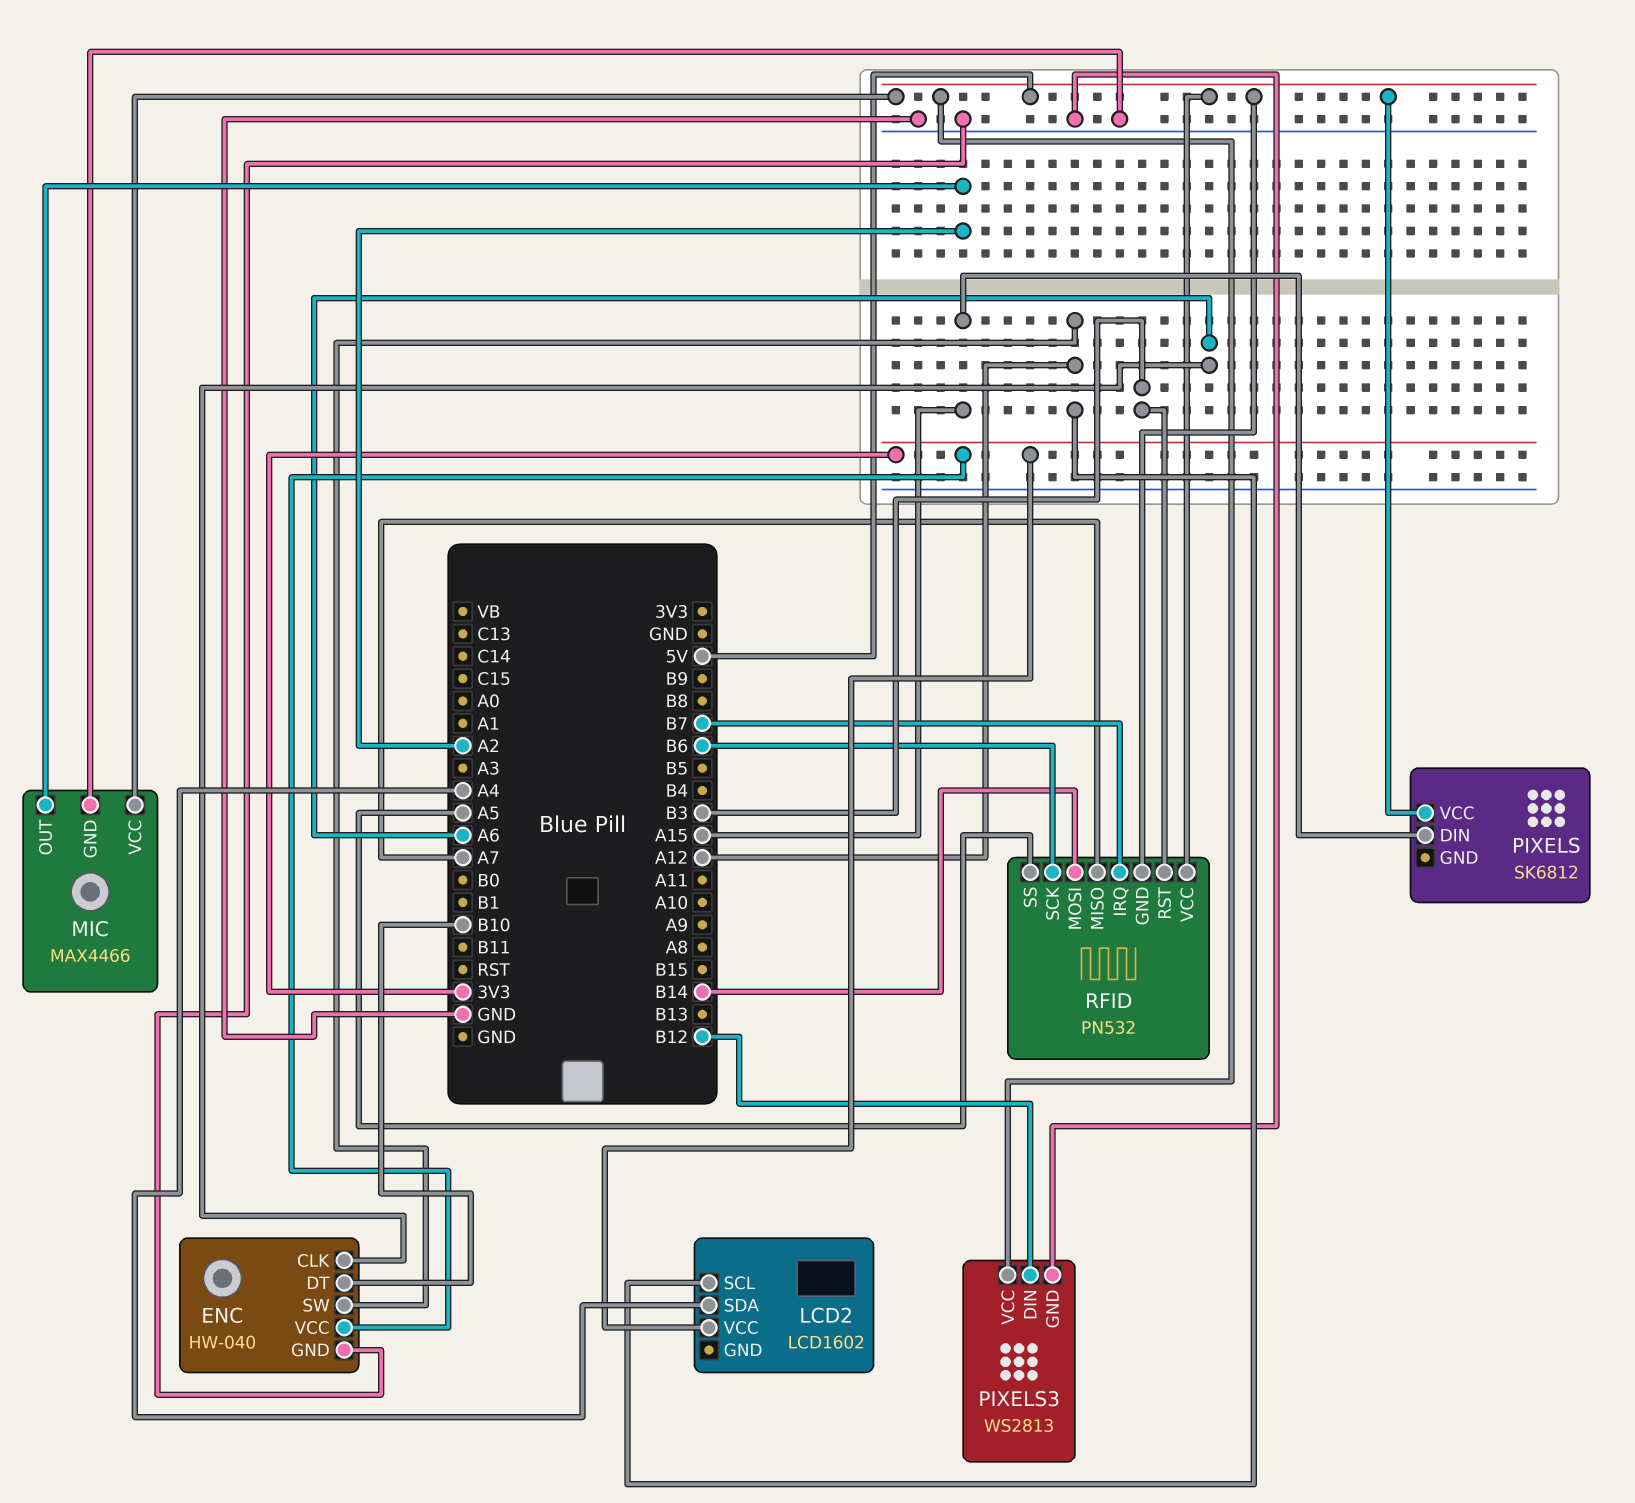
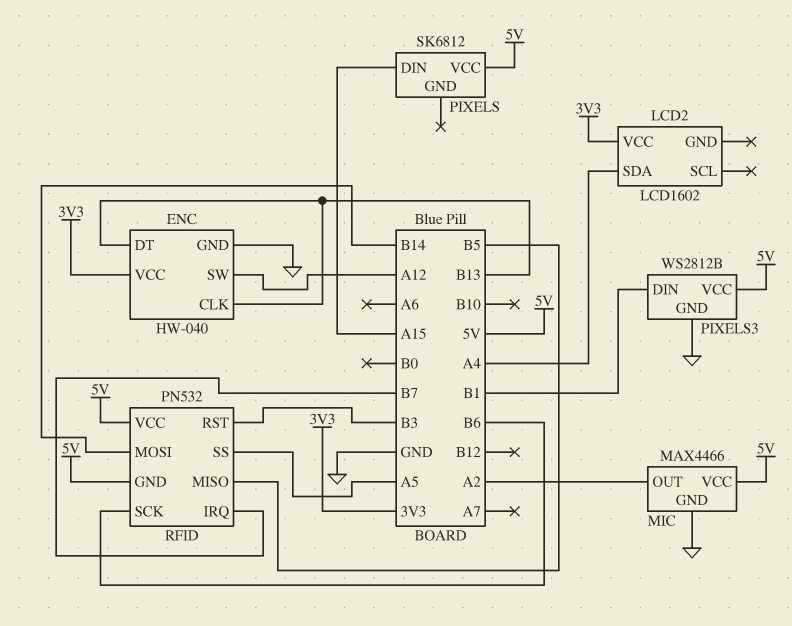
ENC pin CLK: A6 -> B13
ENC pin DT: B10 -> B13
LCD2 pin SCL: A12 -> none
PIXELS3: WS2813 -> WS2812B
PIXELS3 pin DIN: B12 -> B1
RFID pin MISO: A7 -> B5

